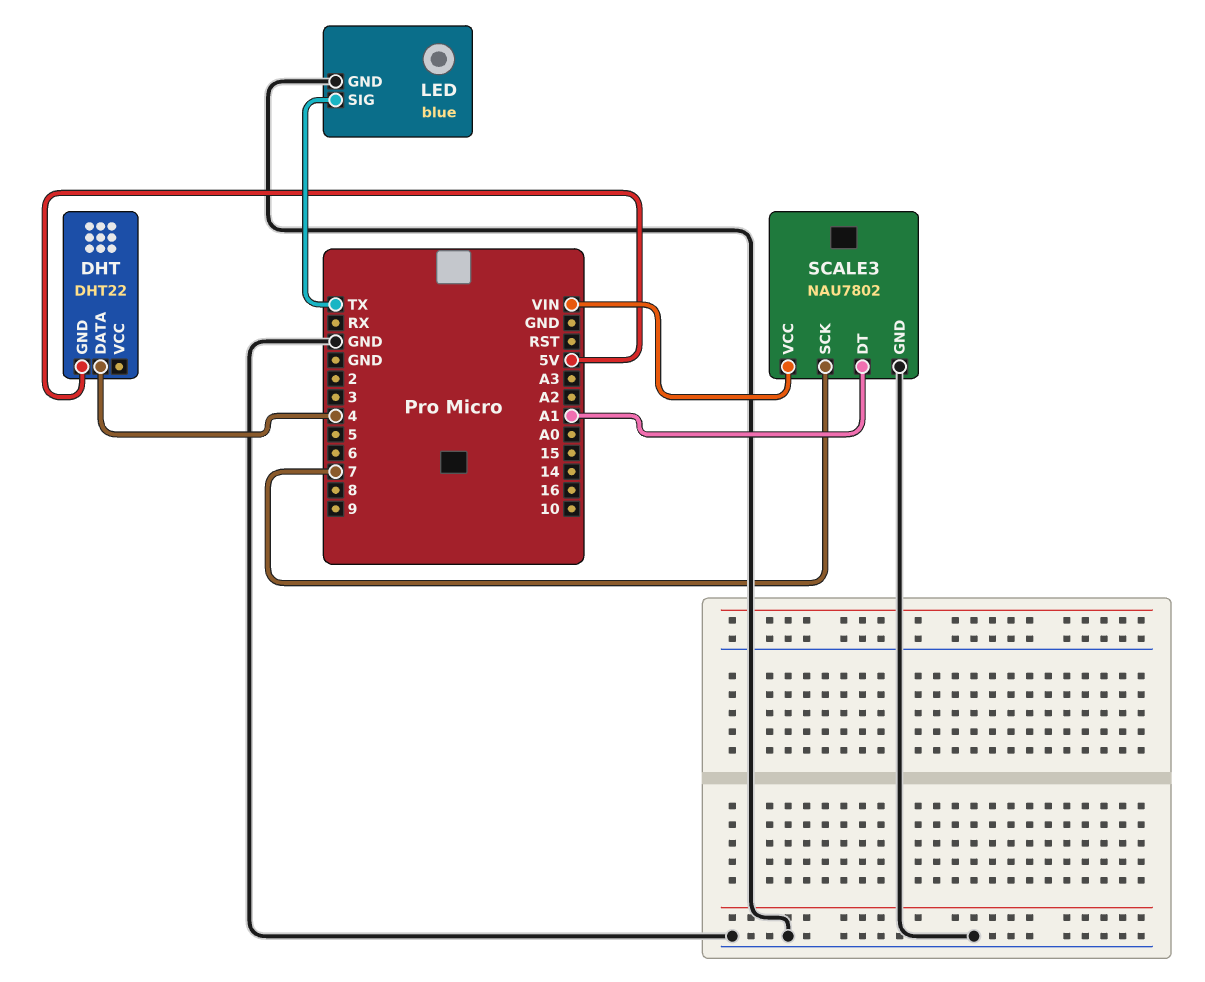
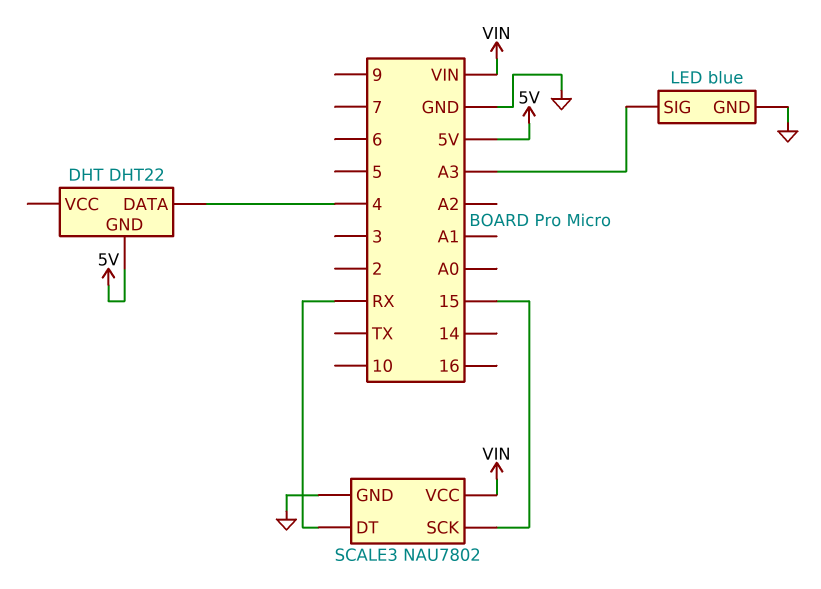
LED pin SIG: TX -> A3
SCALE3 pin DT: A1 -> RX
SCALE3 pin SCK: 7 -> 15

